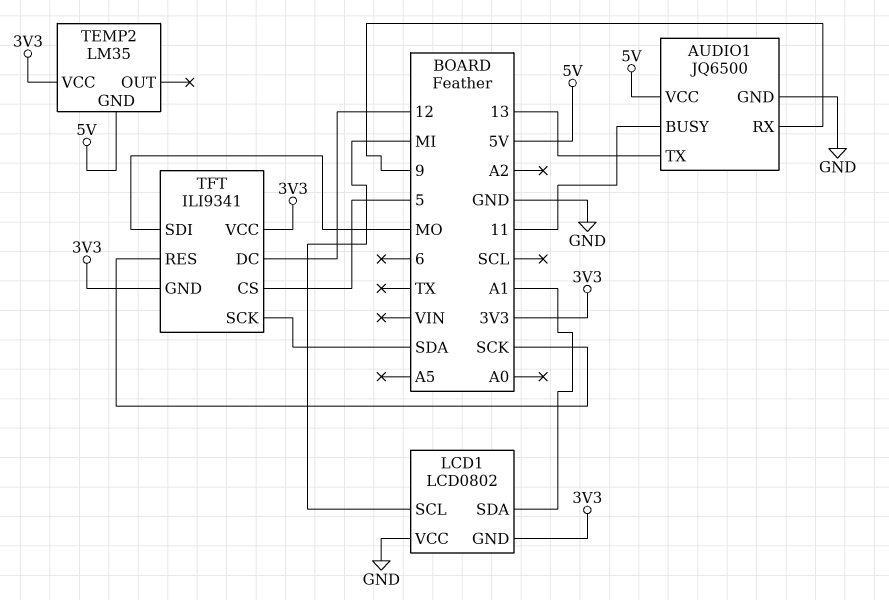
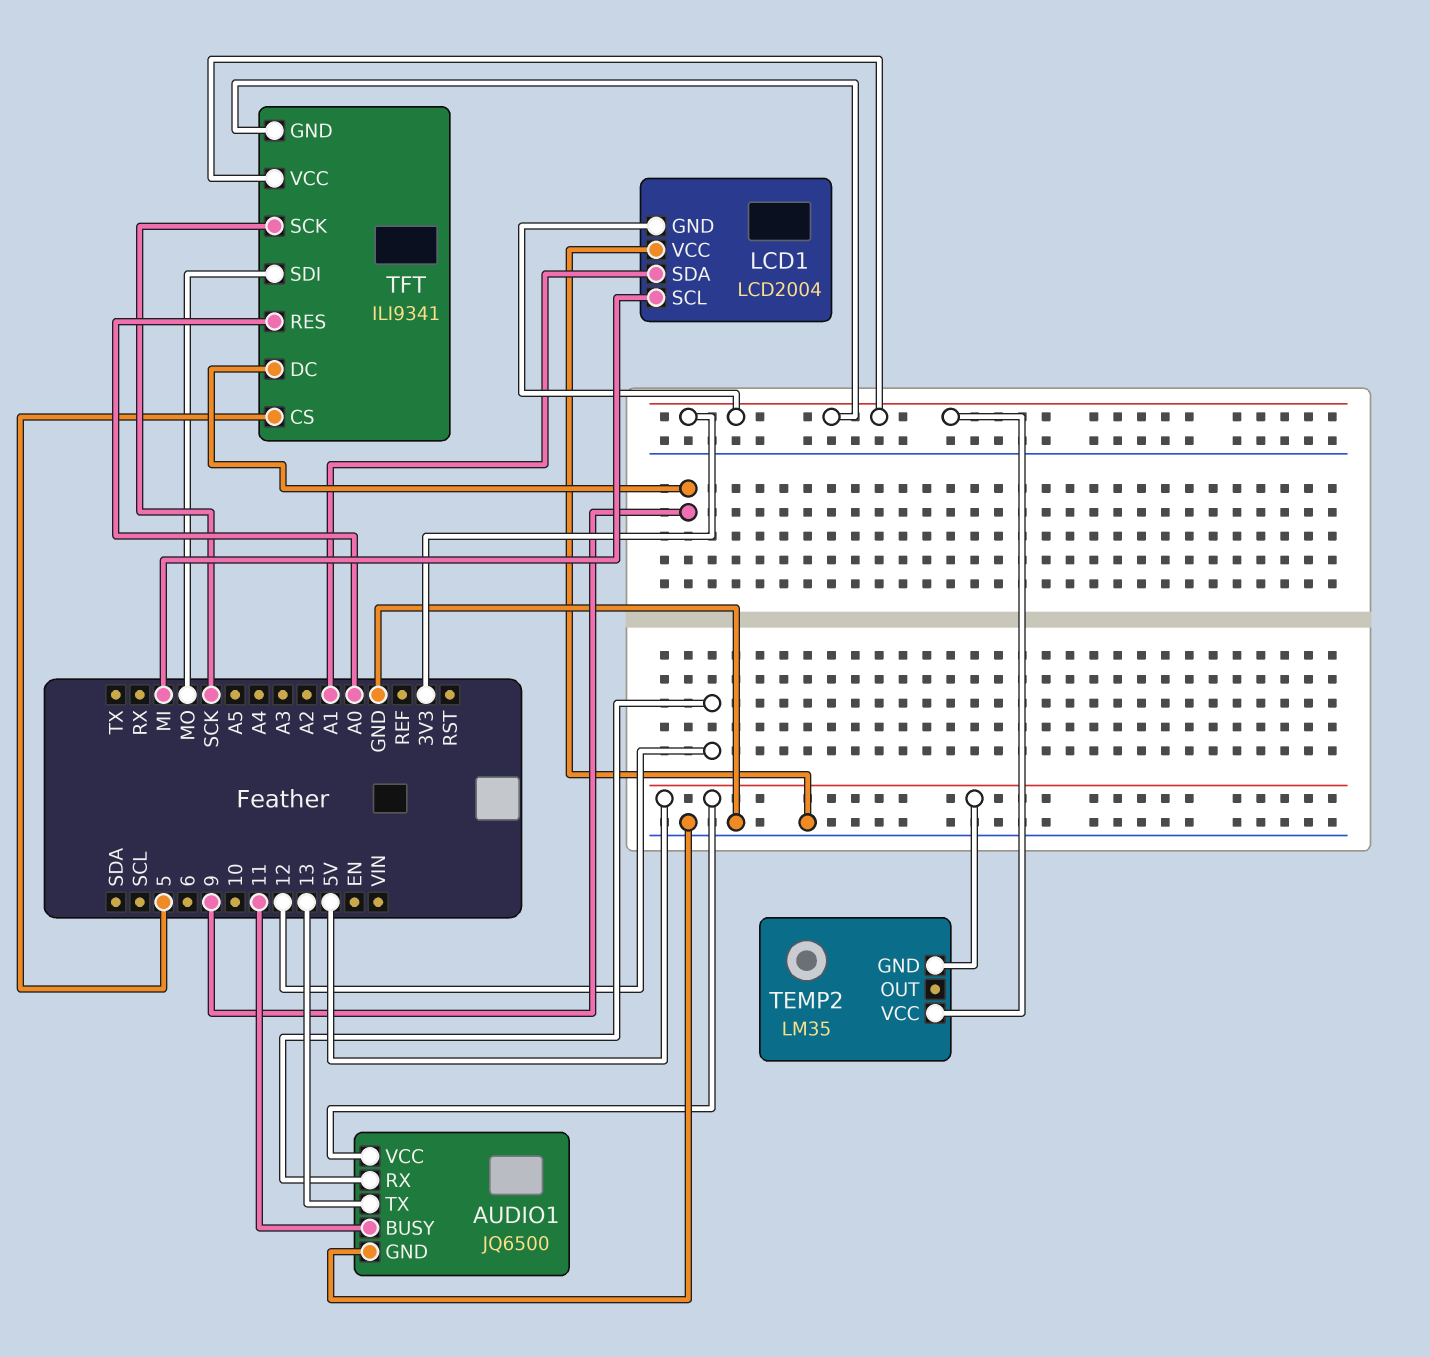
AUDIO1 pin RX: 9 -> 12
LCD1: LCD0802 -> LCD2004
TFT pin DC: 12 -> 9
TFT pin RES: SCK -> A0
TFT pin SCK: SDA -> SCK

